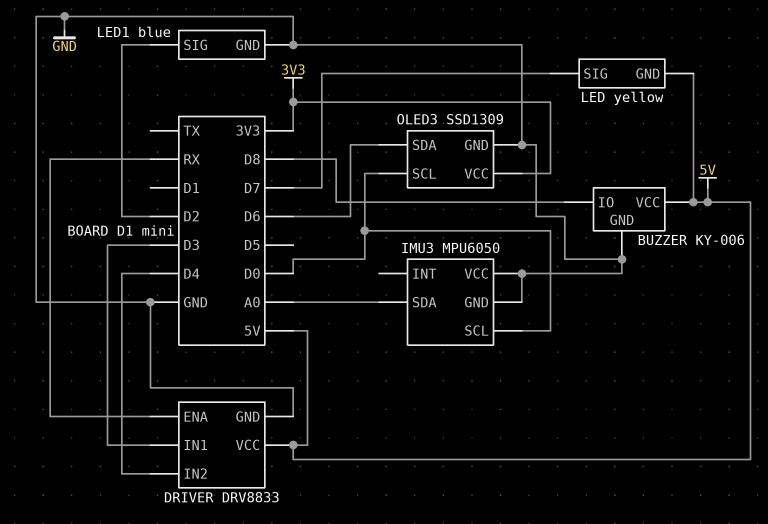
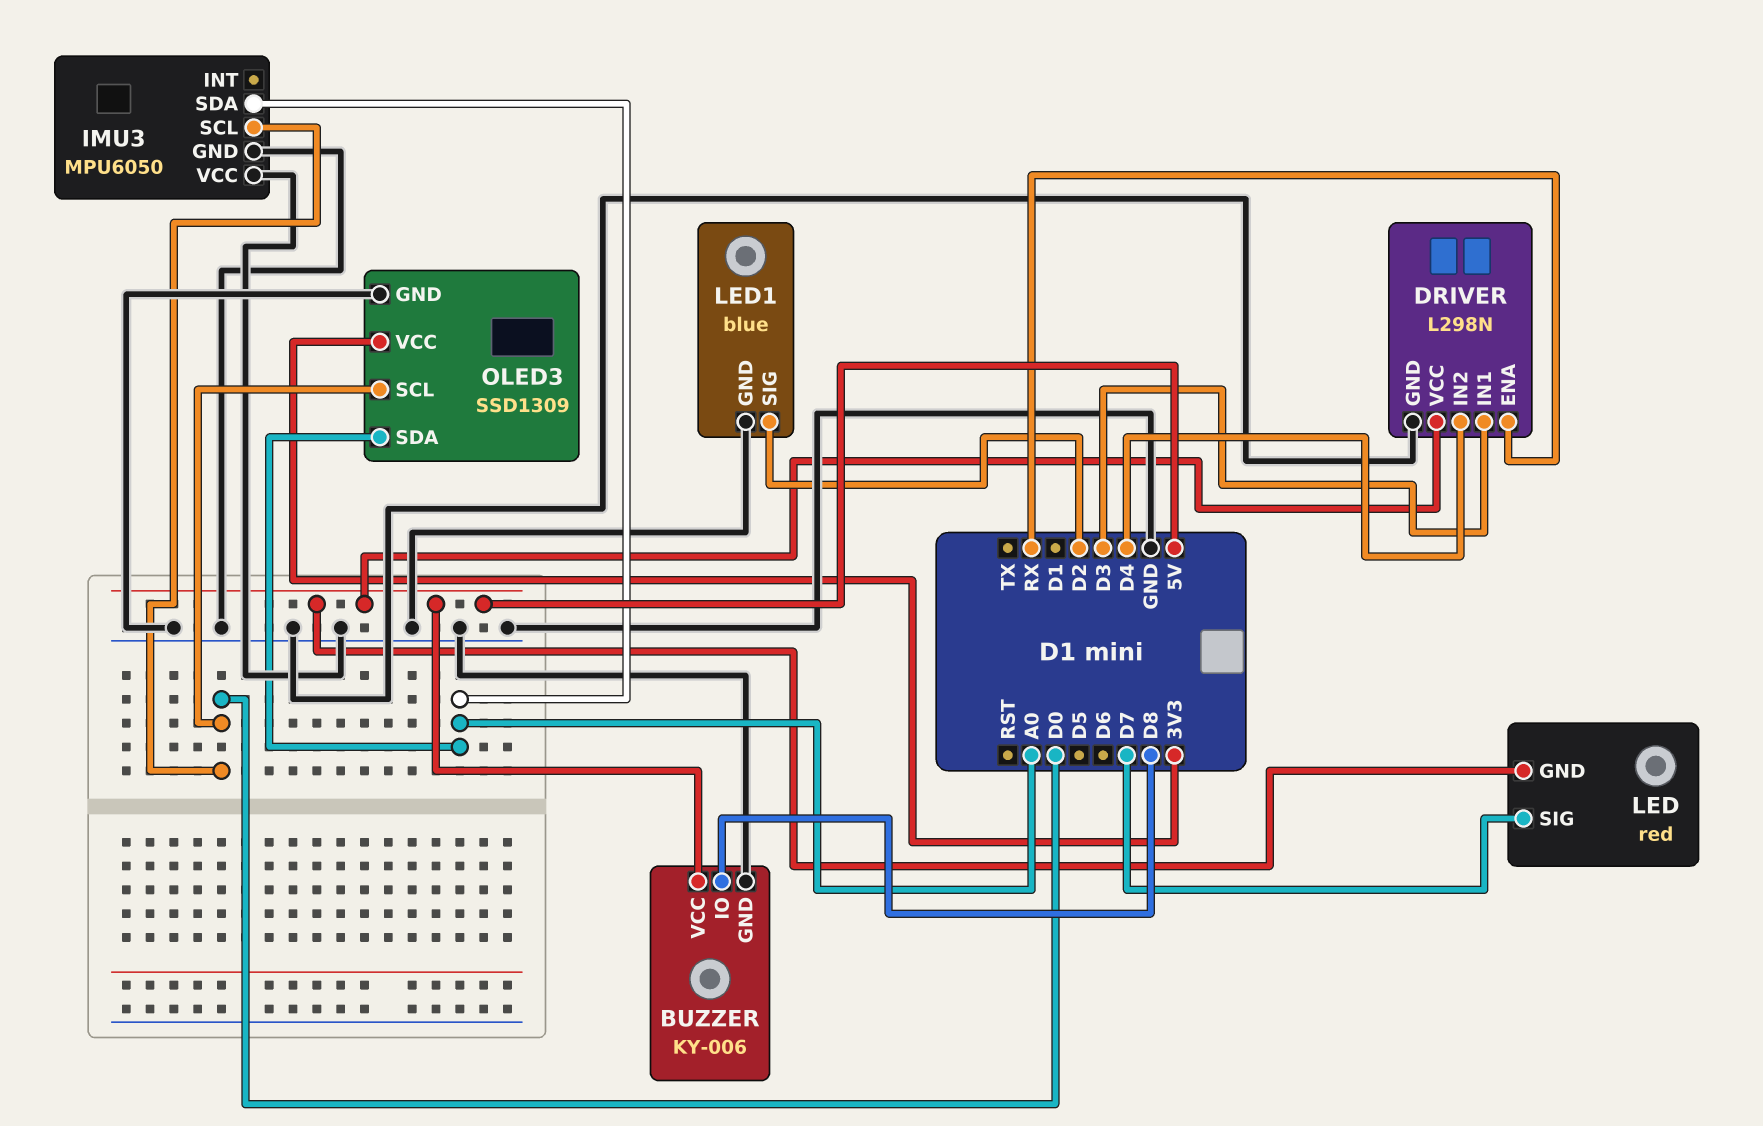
DRIVER: DRV8833 -> L298N
LED: yellow -> red
OLED3 pin SDA: D6 -> A0

